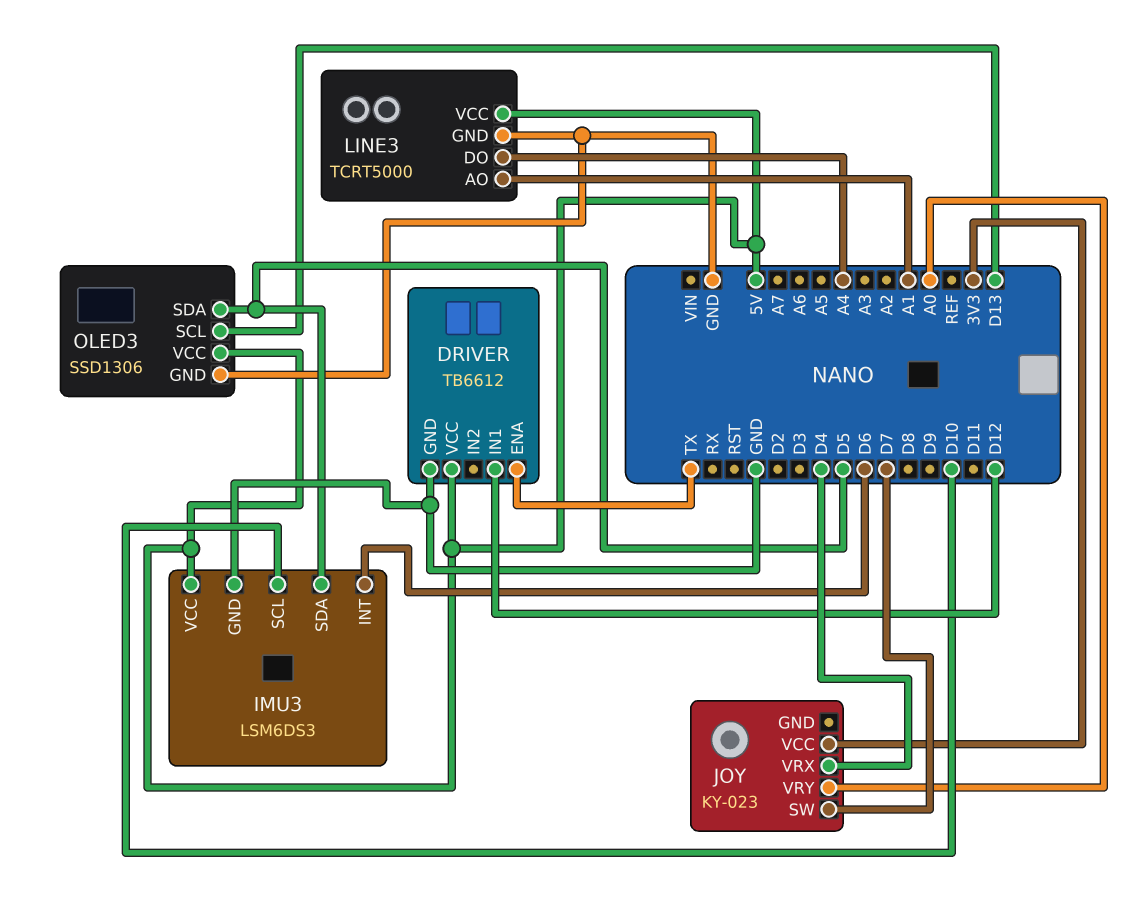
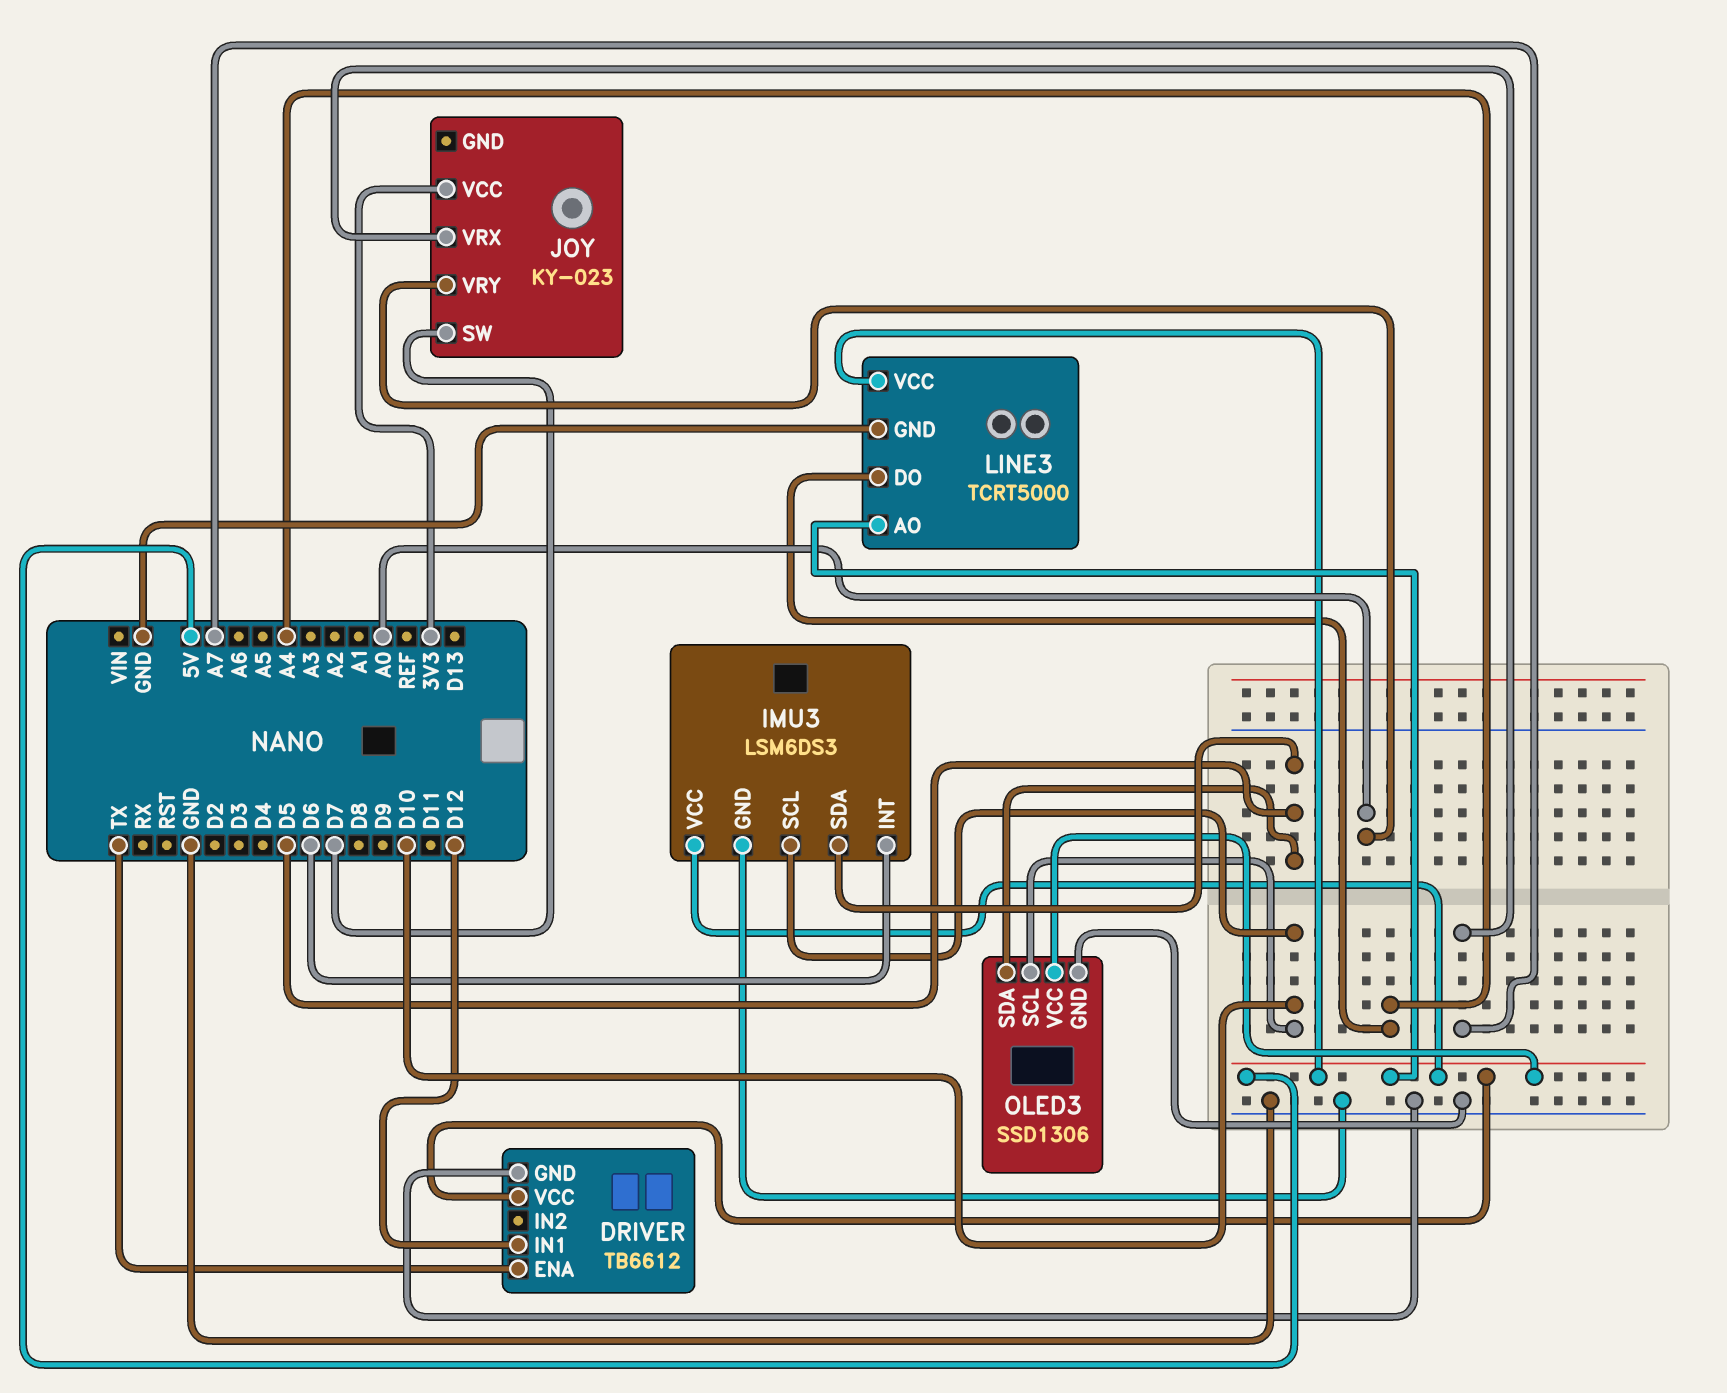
JOY pin VRX: D4 -> A7
LINE3 pin AO: A1 -> 5V
OLED3 pin SCL: D13 -> D10

